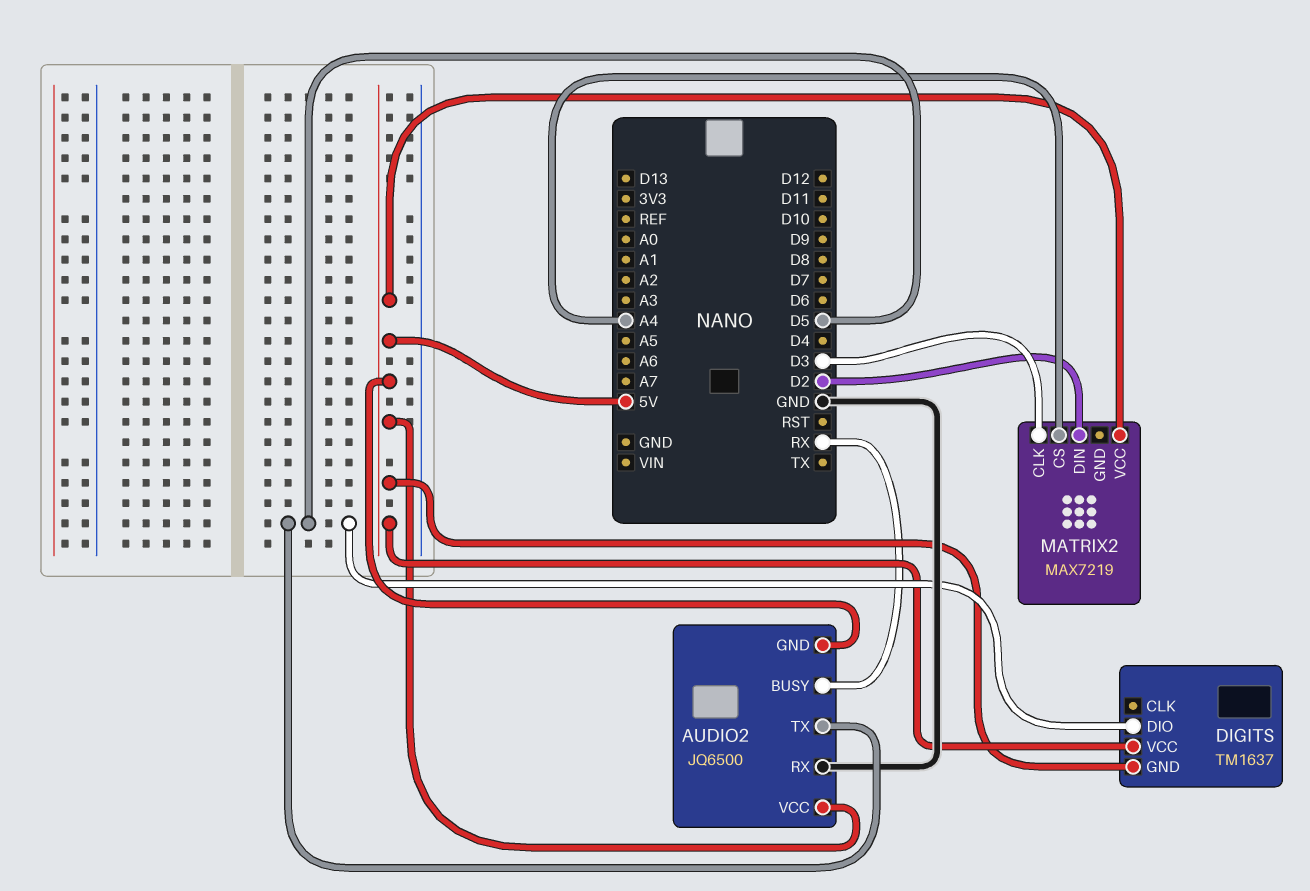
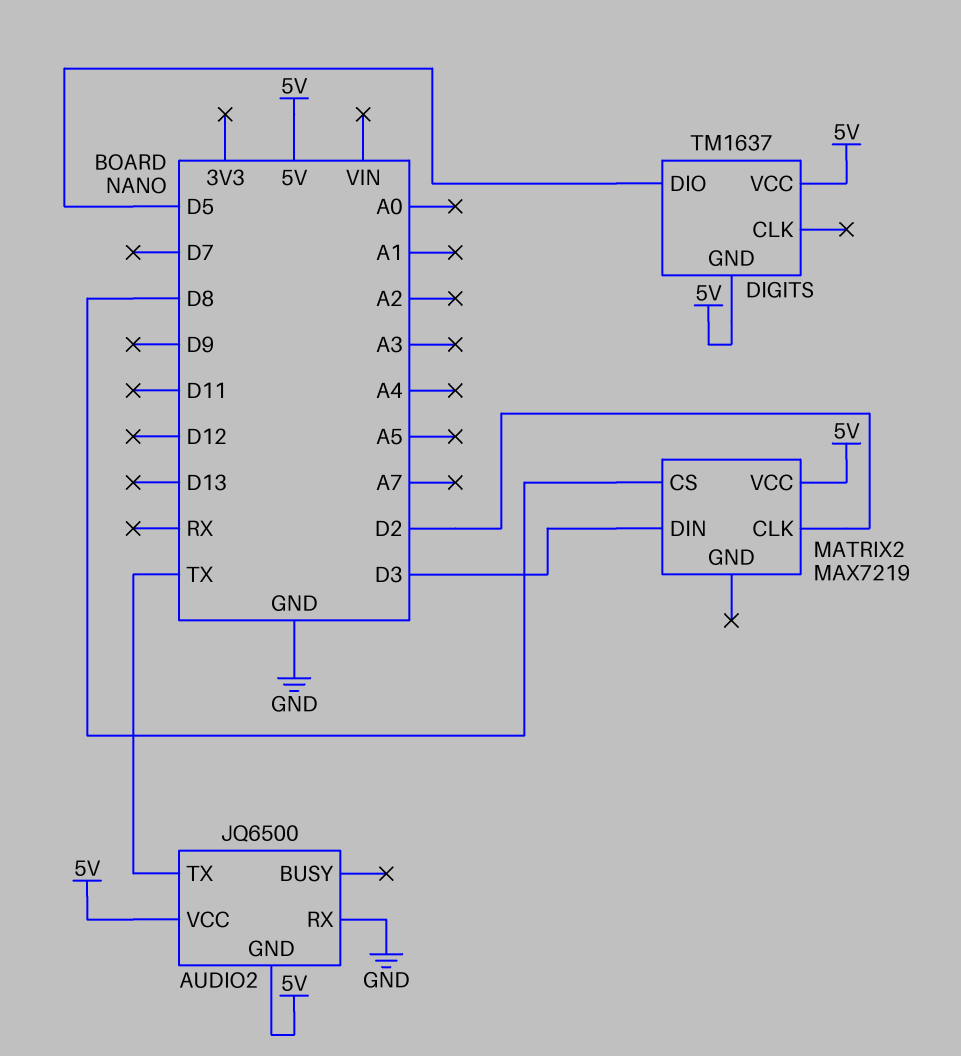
AUDIO2 pin BUSY: RX -> none
AUDIO2 pin TX: D5 -> TX
MATRIX2 pin CLK: D3 -> D2
MATRIX2 pin CS: A4 -> D8
MATRIX2 pin DIN: D2 -> D3

